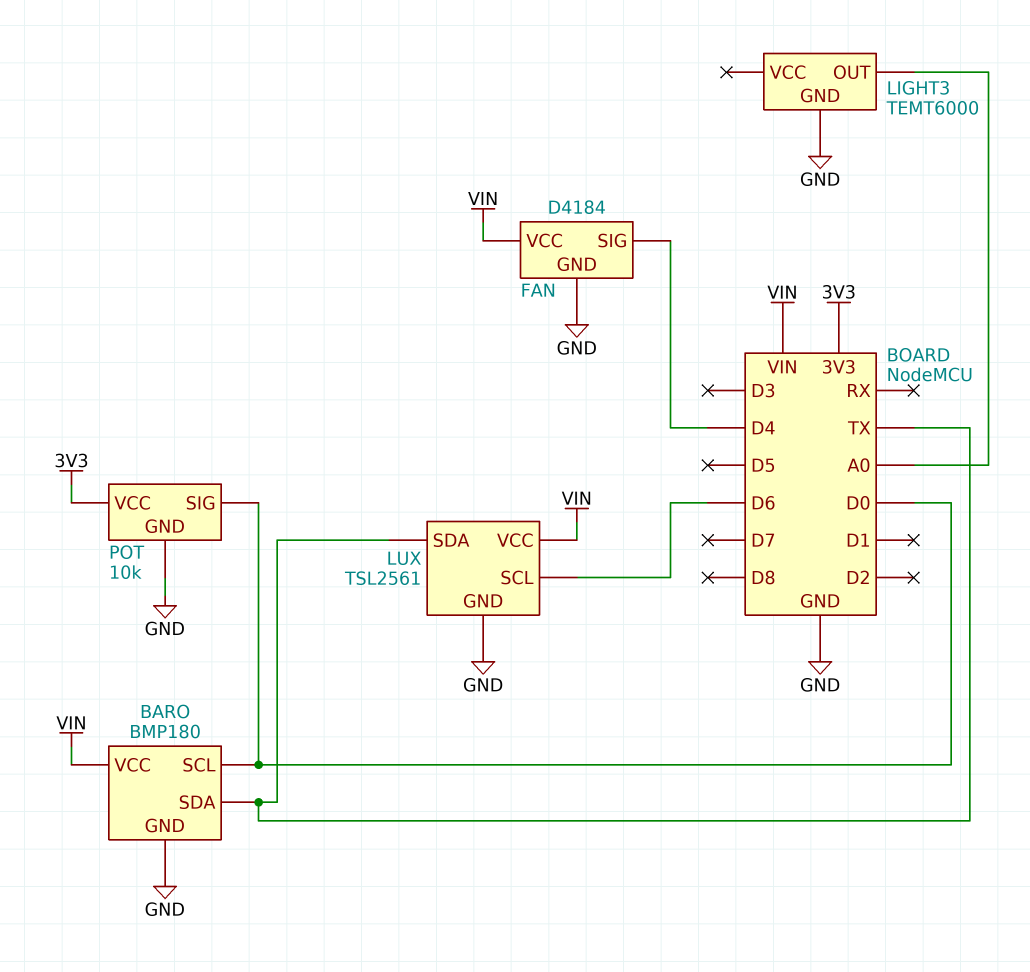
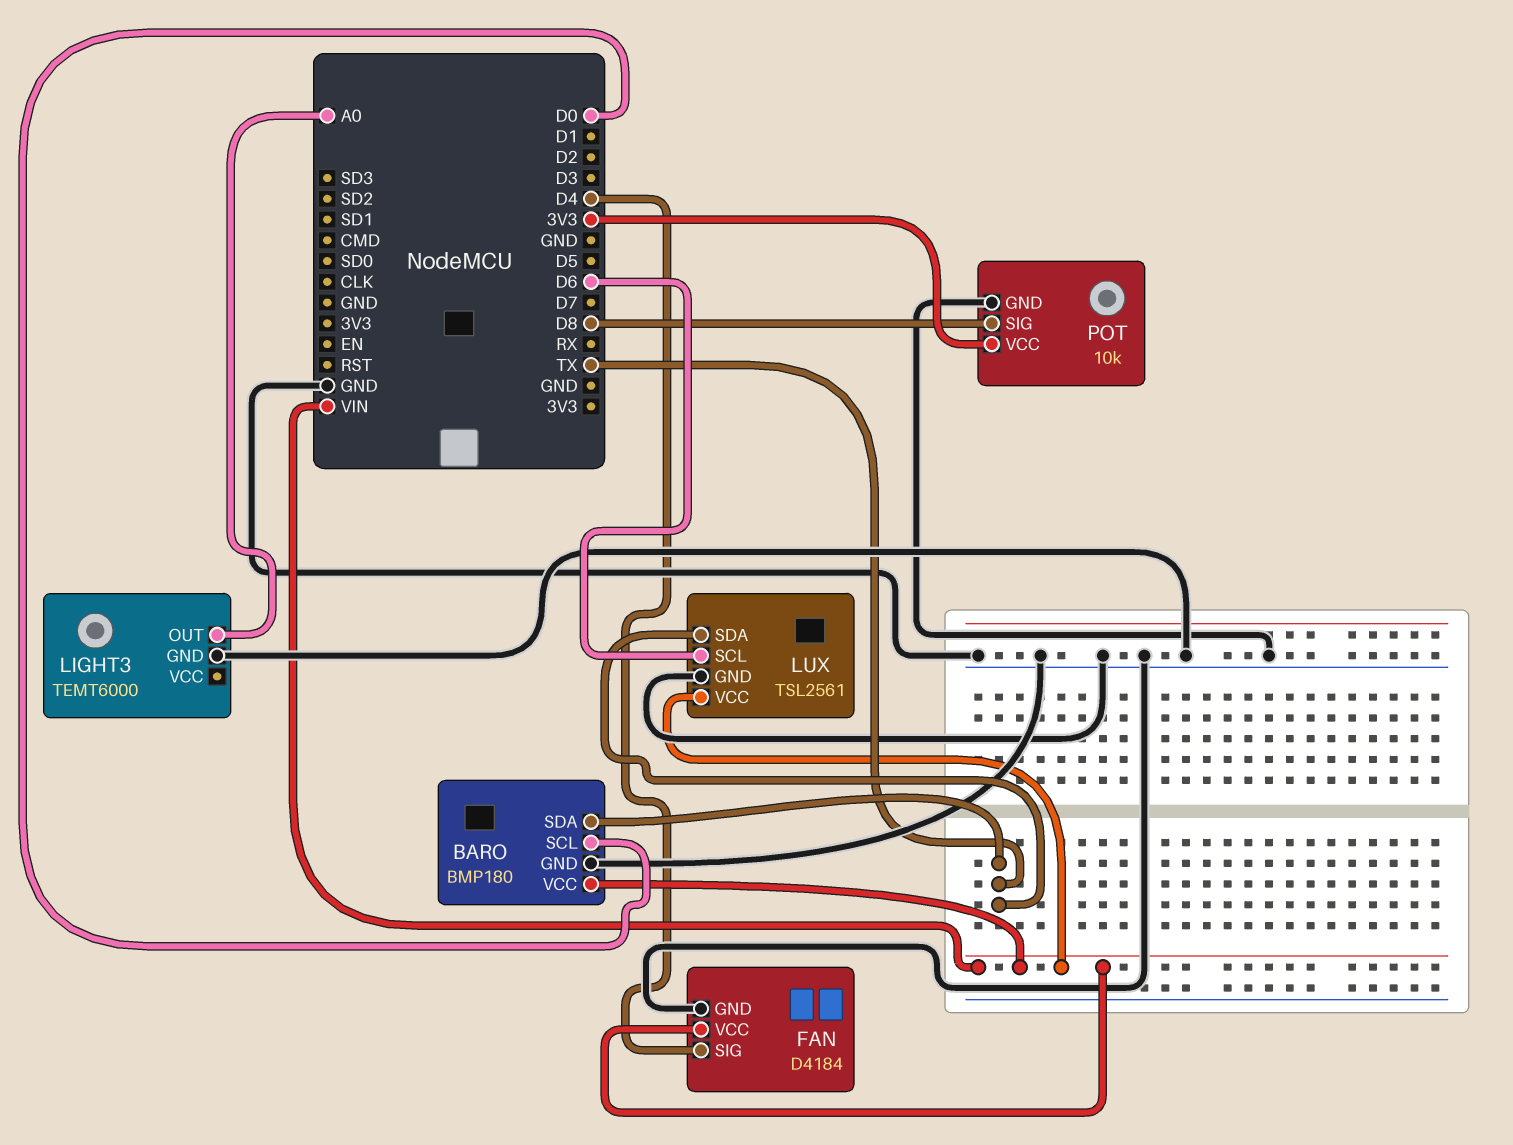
POT pin SIG: D0 -> D8

